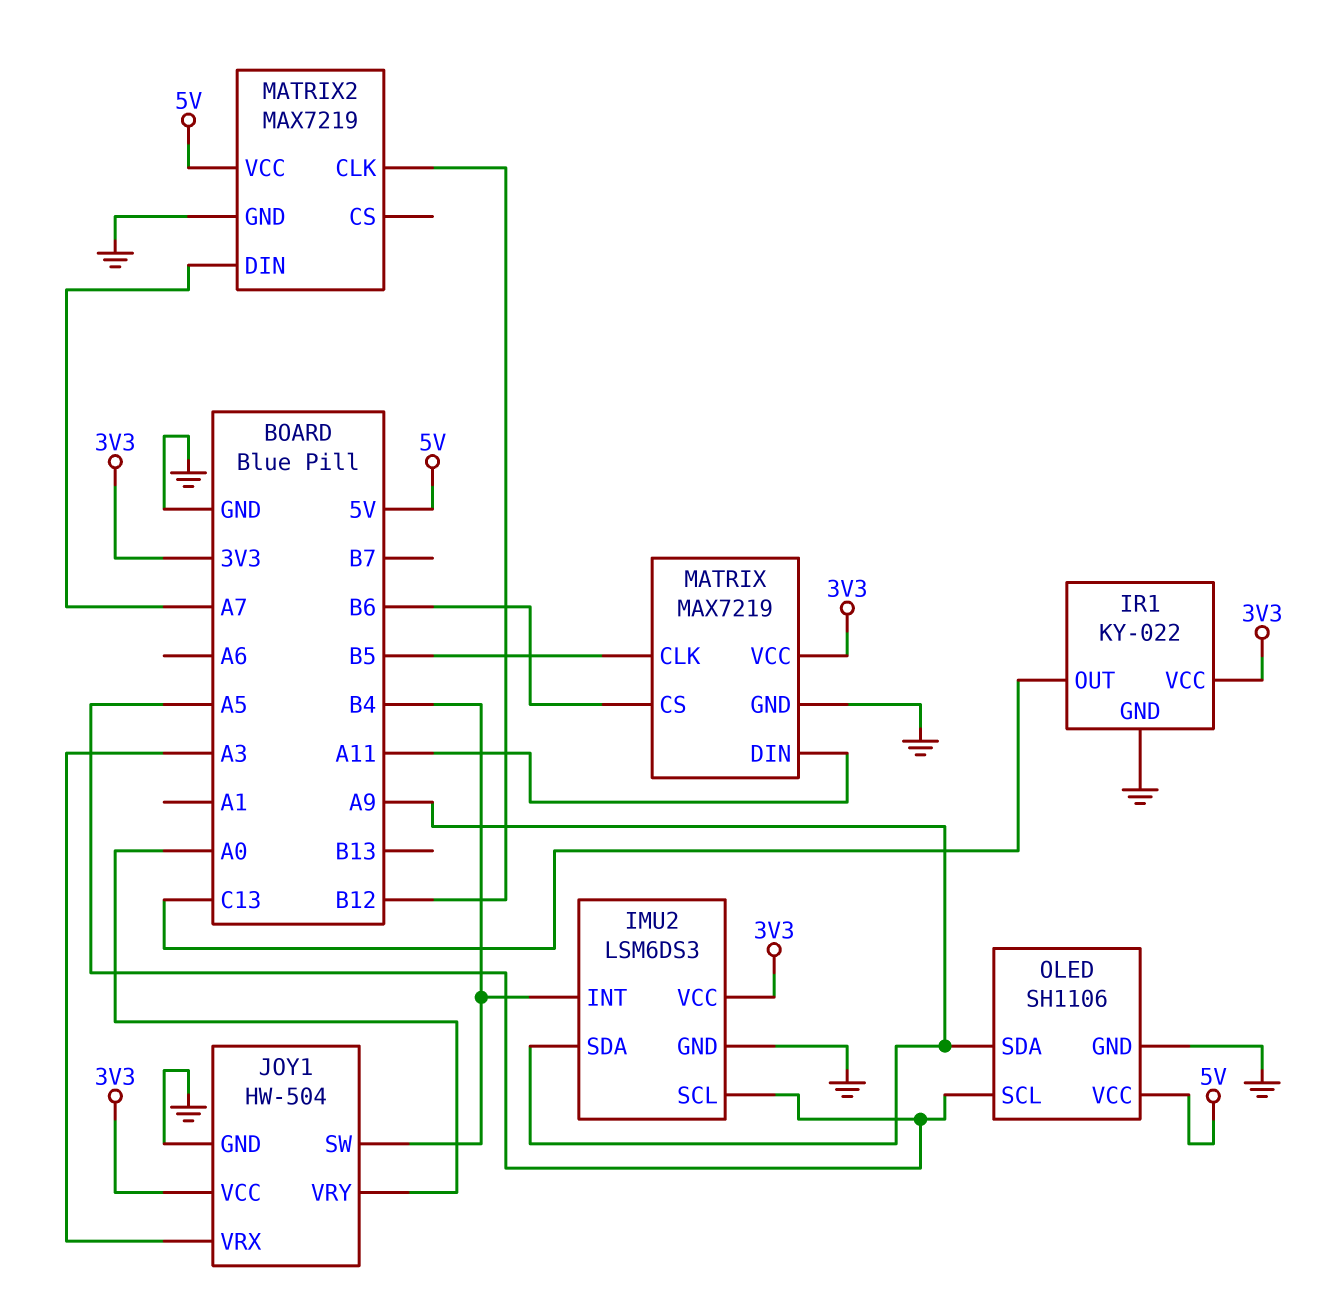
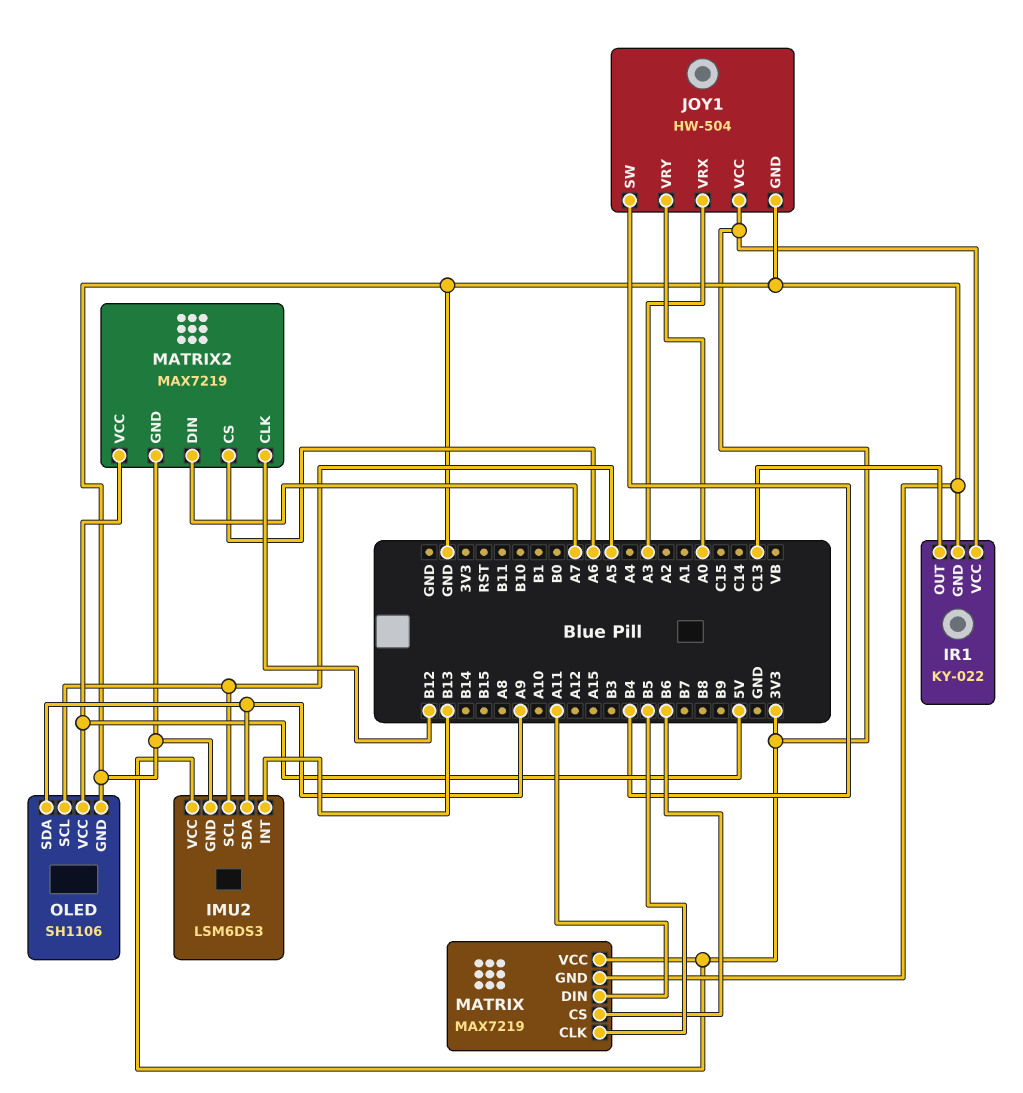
IMU2 pin INT: B4 -> B13
MATRIX2 pin CS: none -> A6

